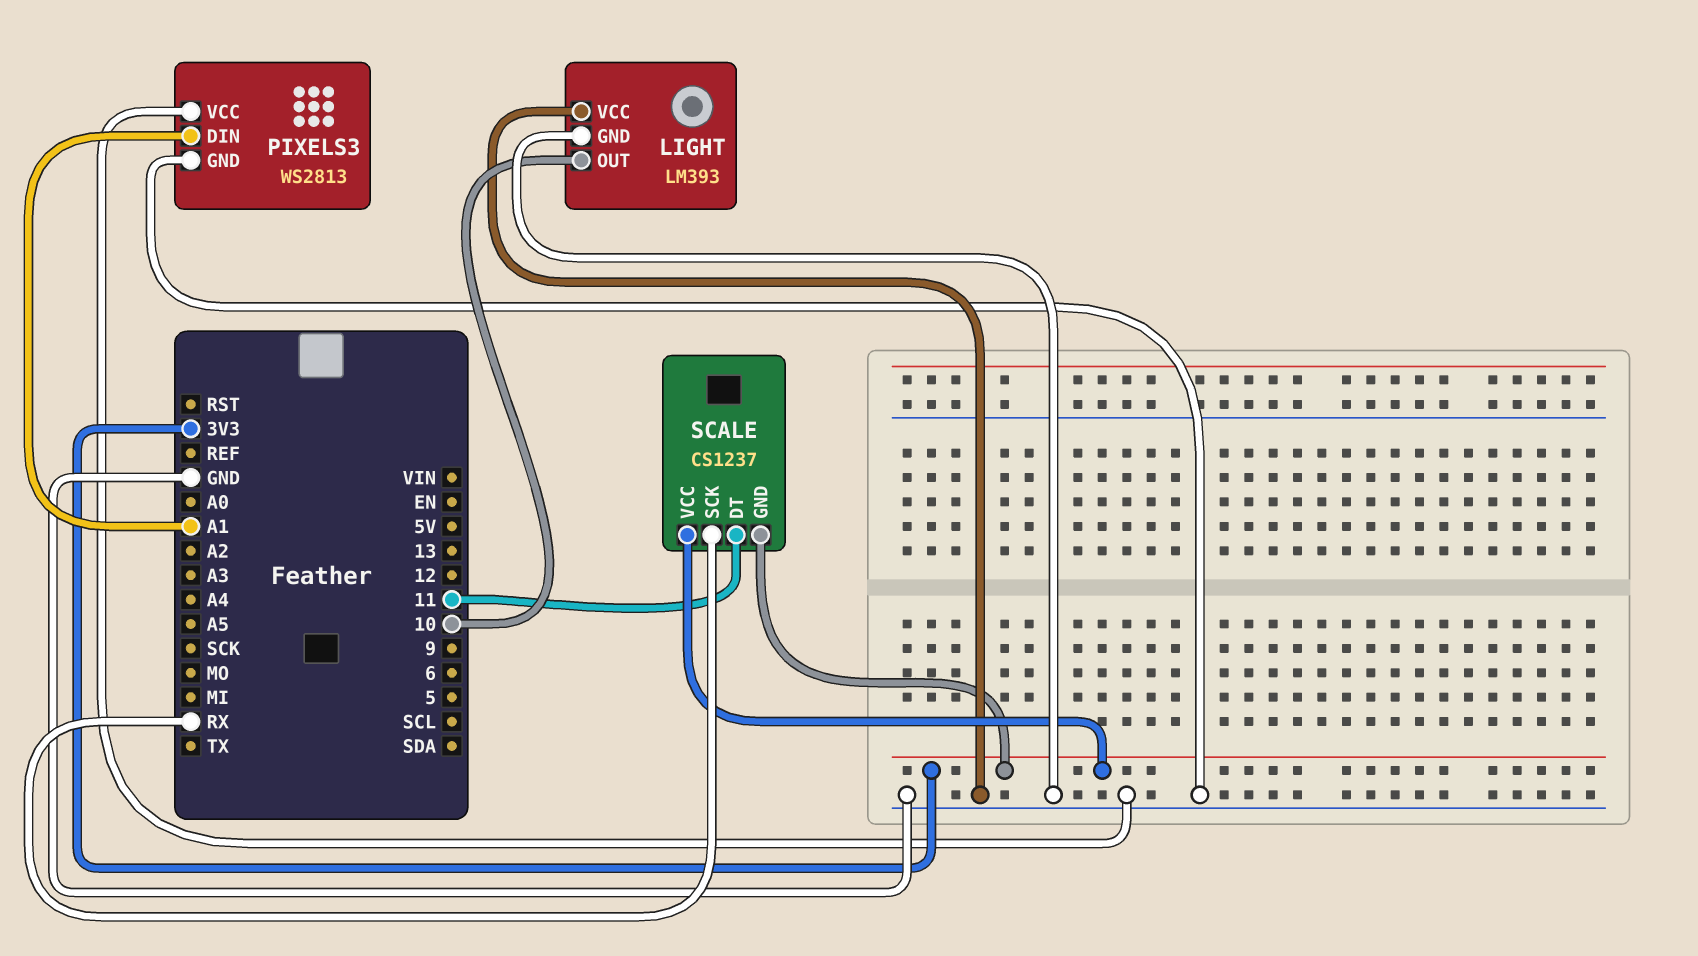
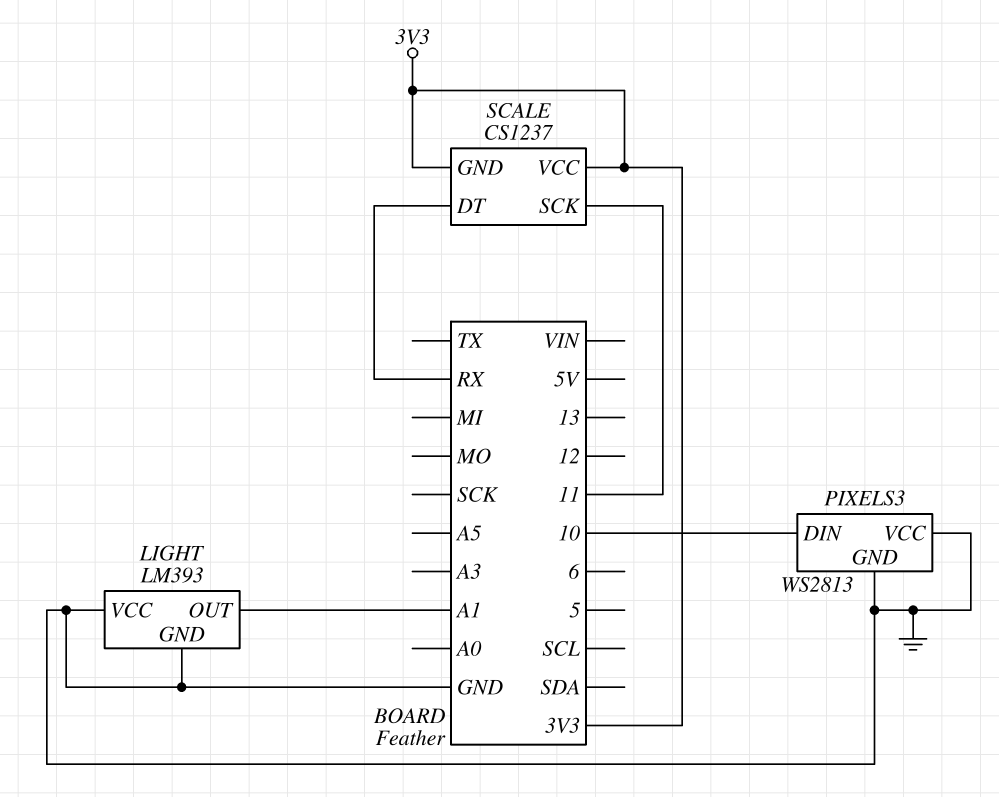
LIGHT pin OUT: 10 -> A1
PIXELS3 pin DIN: A1 -> 10
SCALE pin DT: 11 -> RX
SCALE pin SCK: RX -> 11

